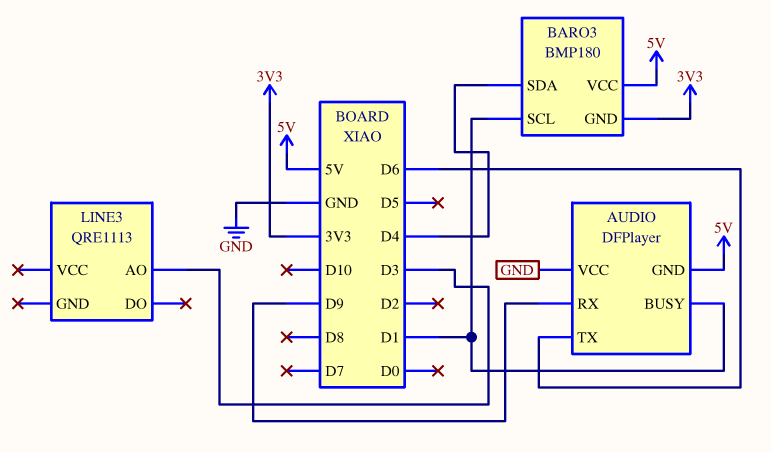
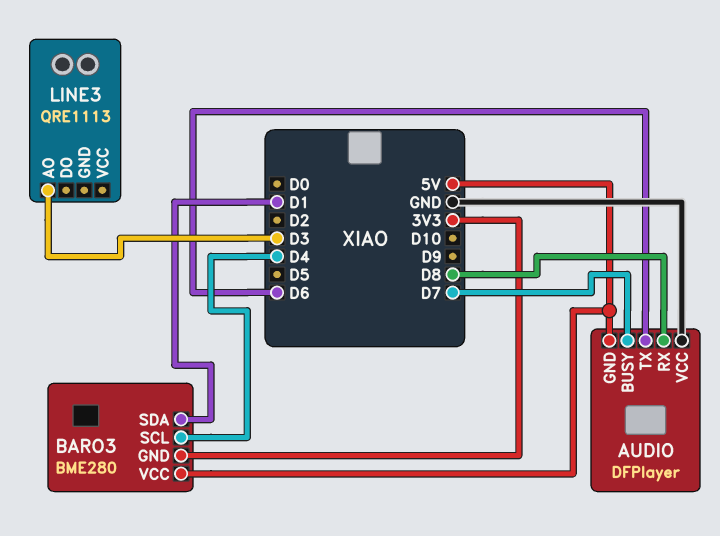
AUDIO pin BUSY: D1 -> D7
AUDIO pin RX: D9 -> D8
BARO3: BMP180 -> BME280
BARO3 pin SCL: D1 -> D4
BARO3 pin SDA: D4 -> D1

